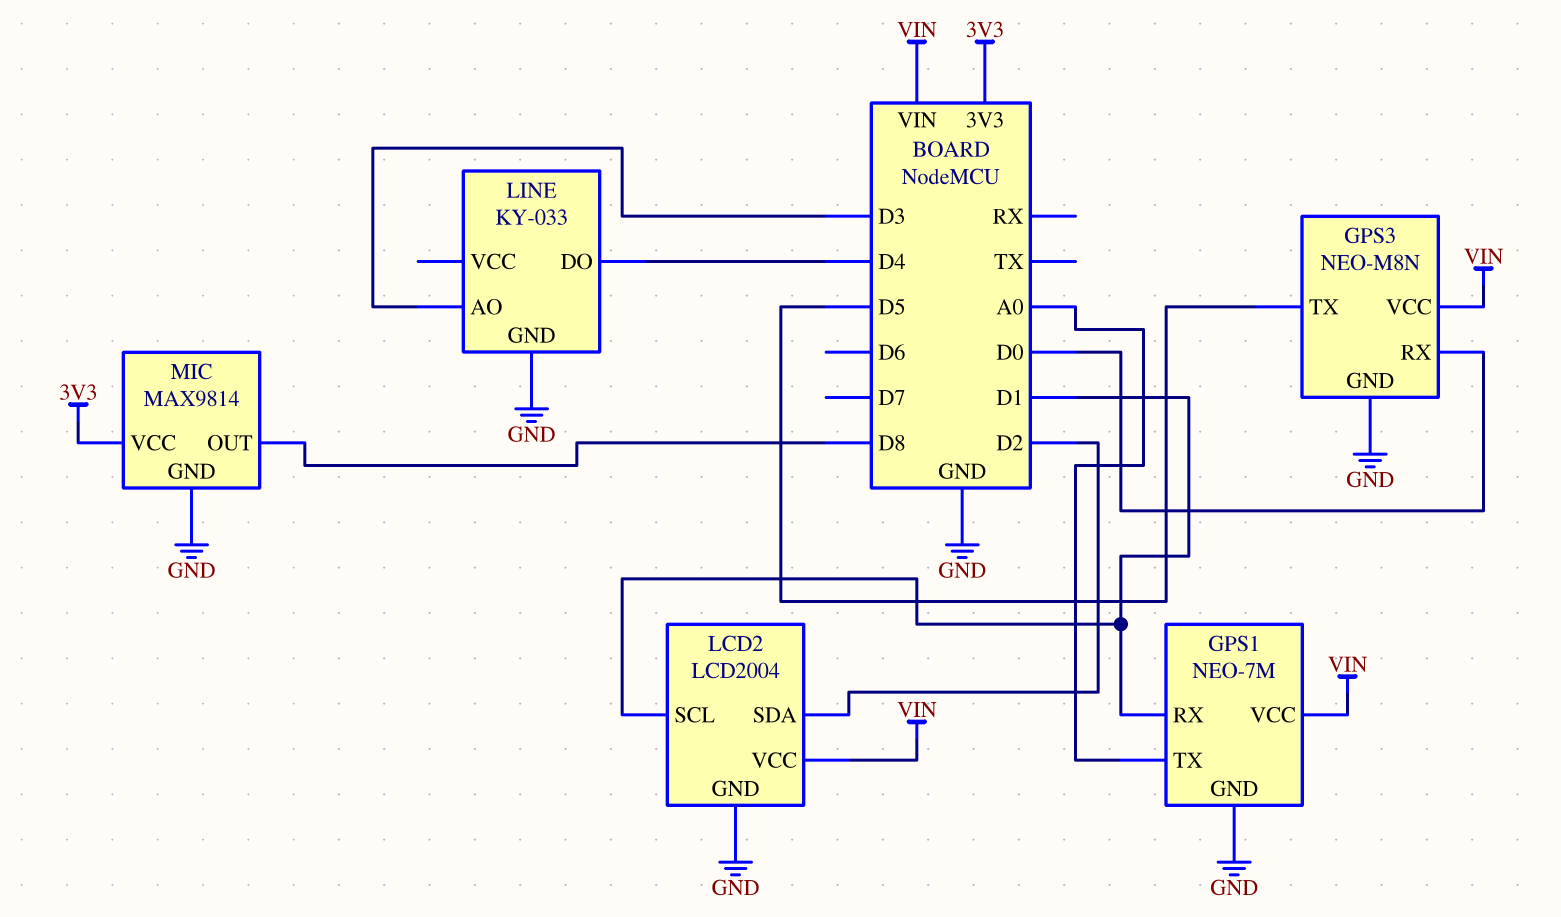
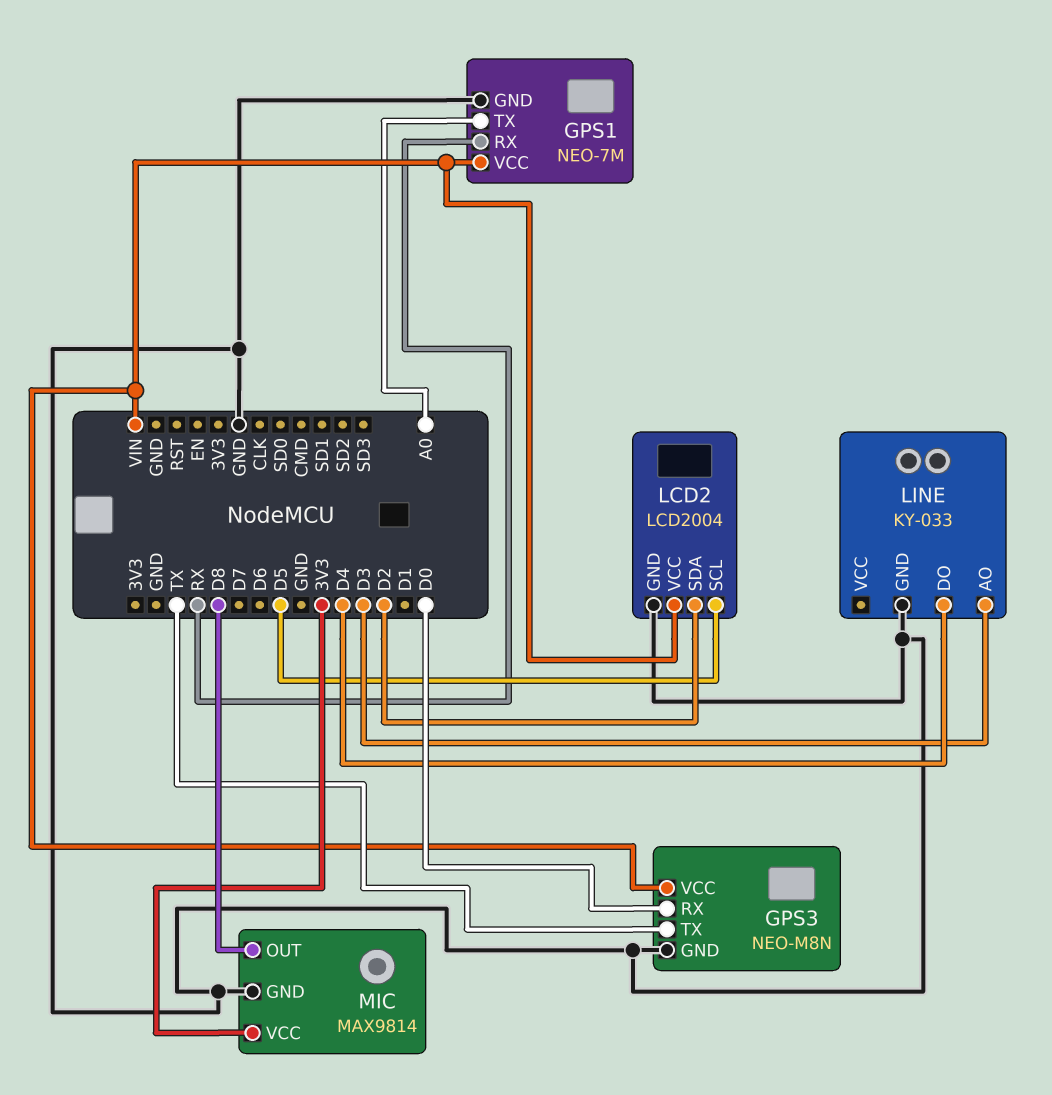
GPS1 pin RX: D1 -> RX
GPS3 pin TX: D5 -> TX
LCD2 pin SCL: D1 -> D5

